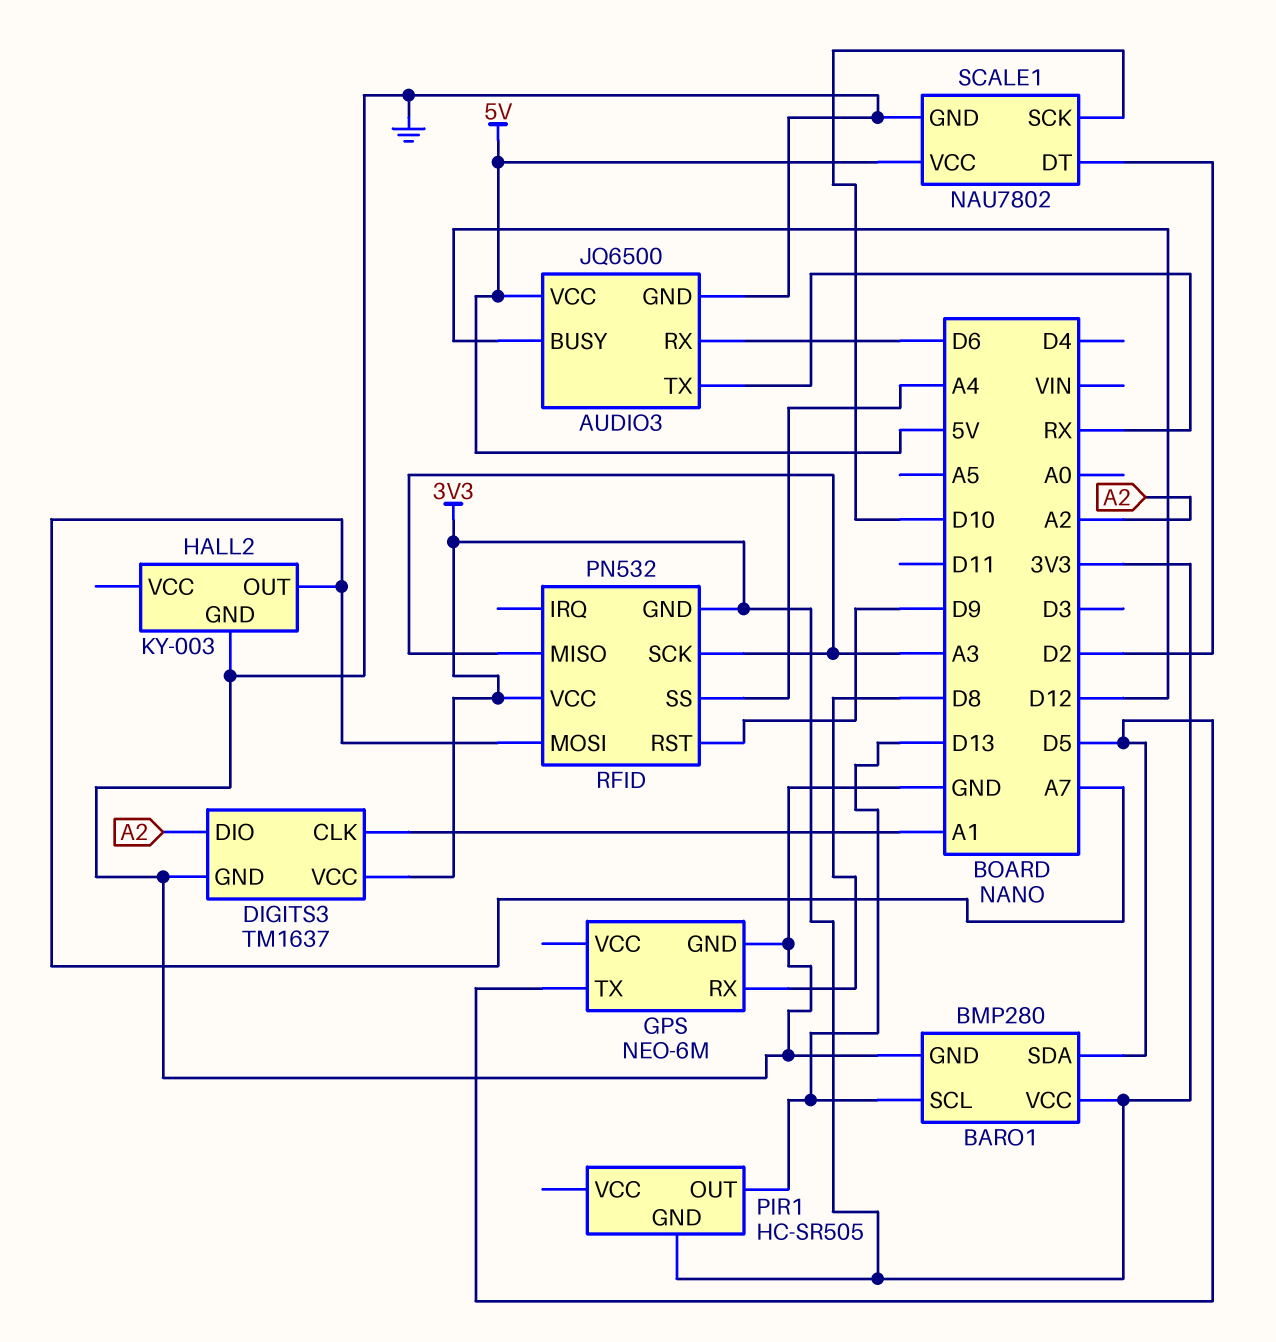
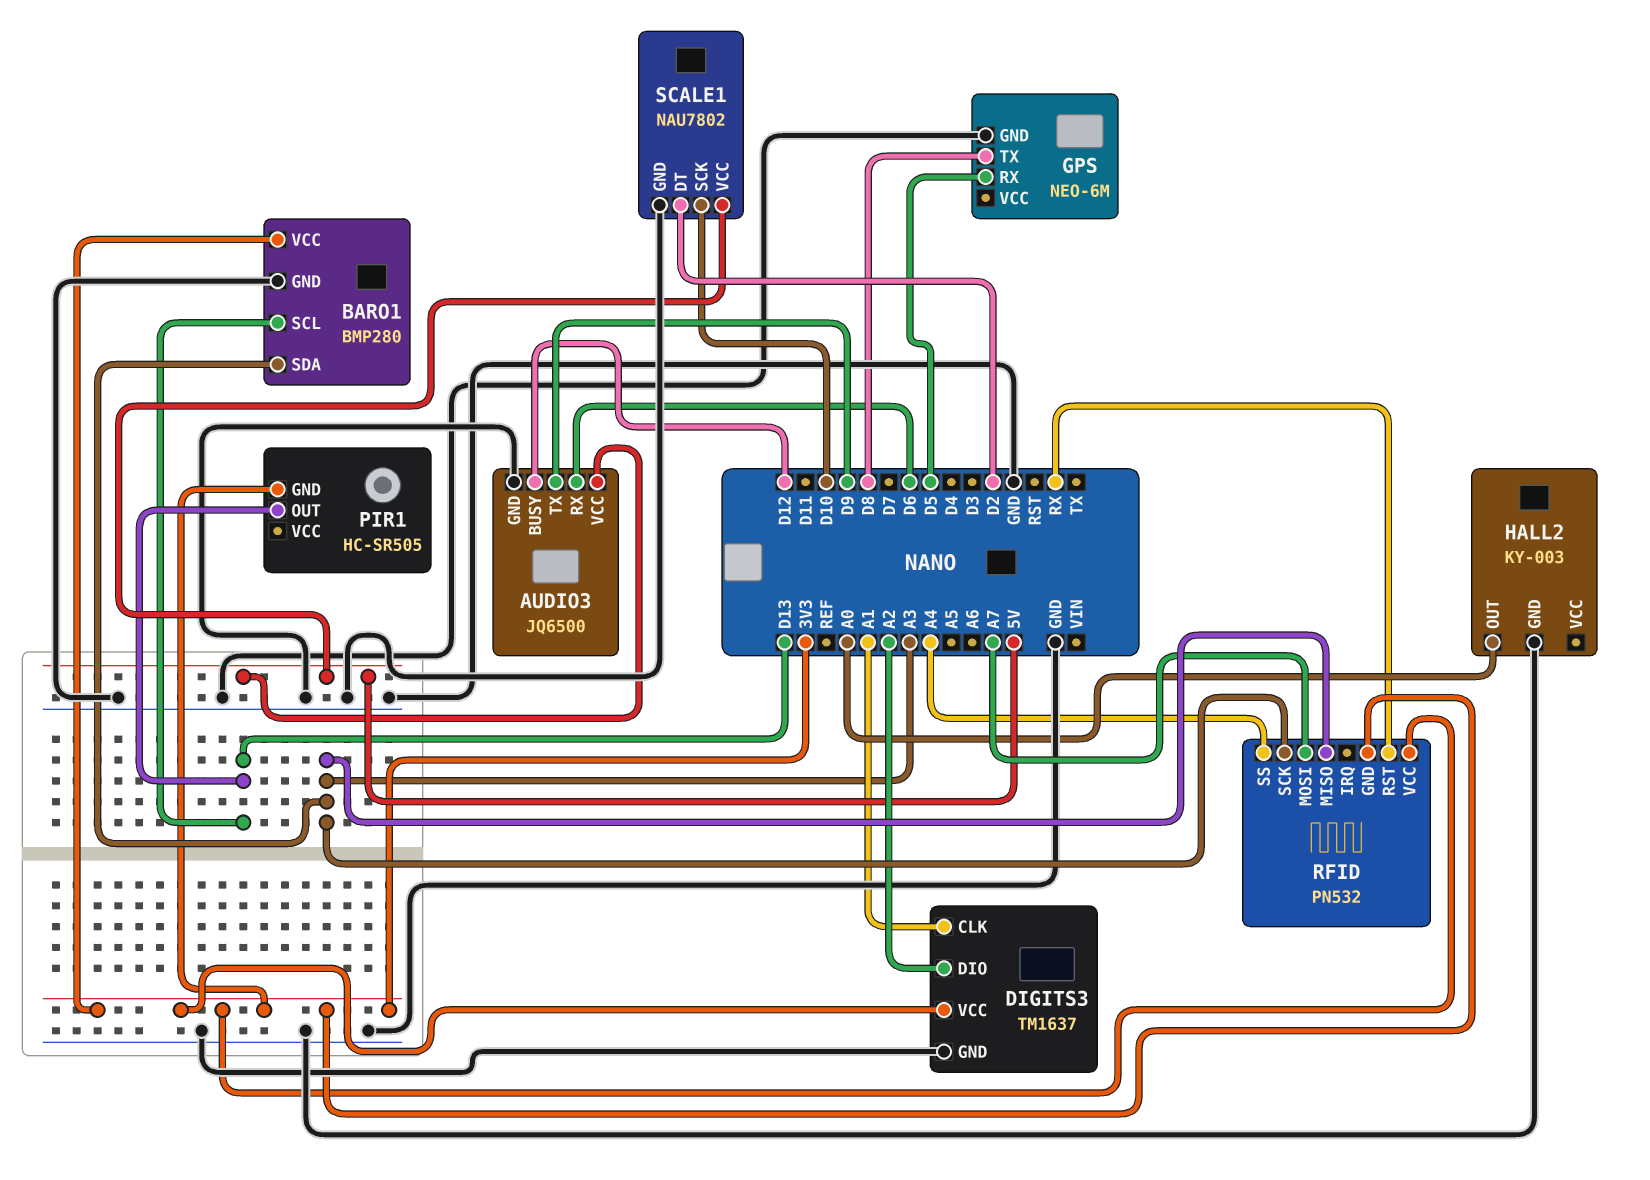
AUDIO3 pin TX: RX -> D9
BARO1 pin SDA: D5 -> A3
GPS pin RX: D8 -> D5
GPS pin TX: D5 -> D8
HALL2 pin OUT: A7 -> A0
RFID pin RST: D9 -> RX

